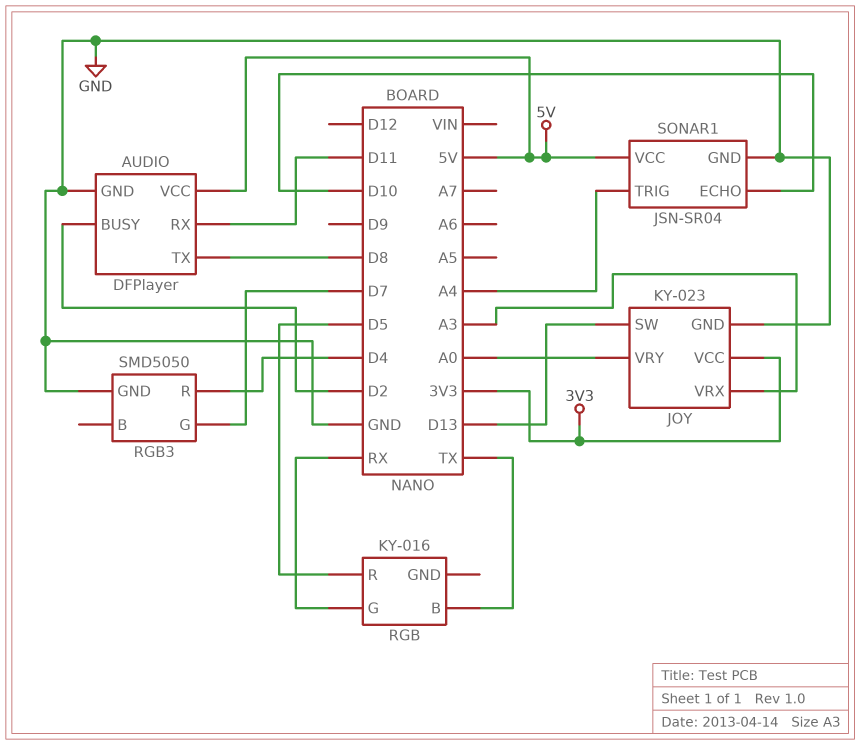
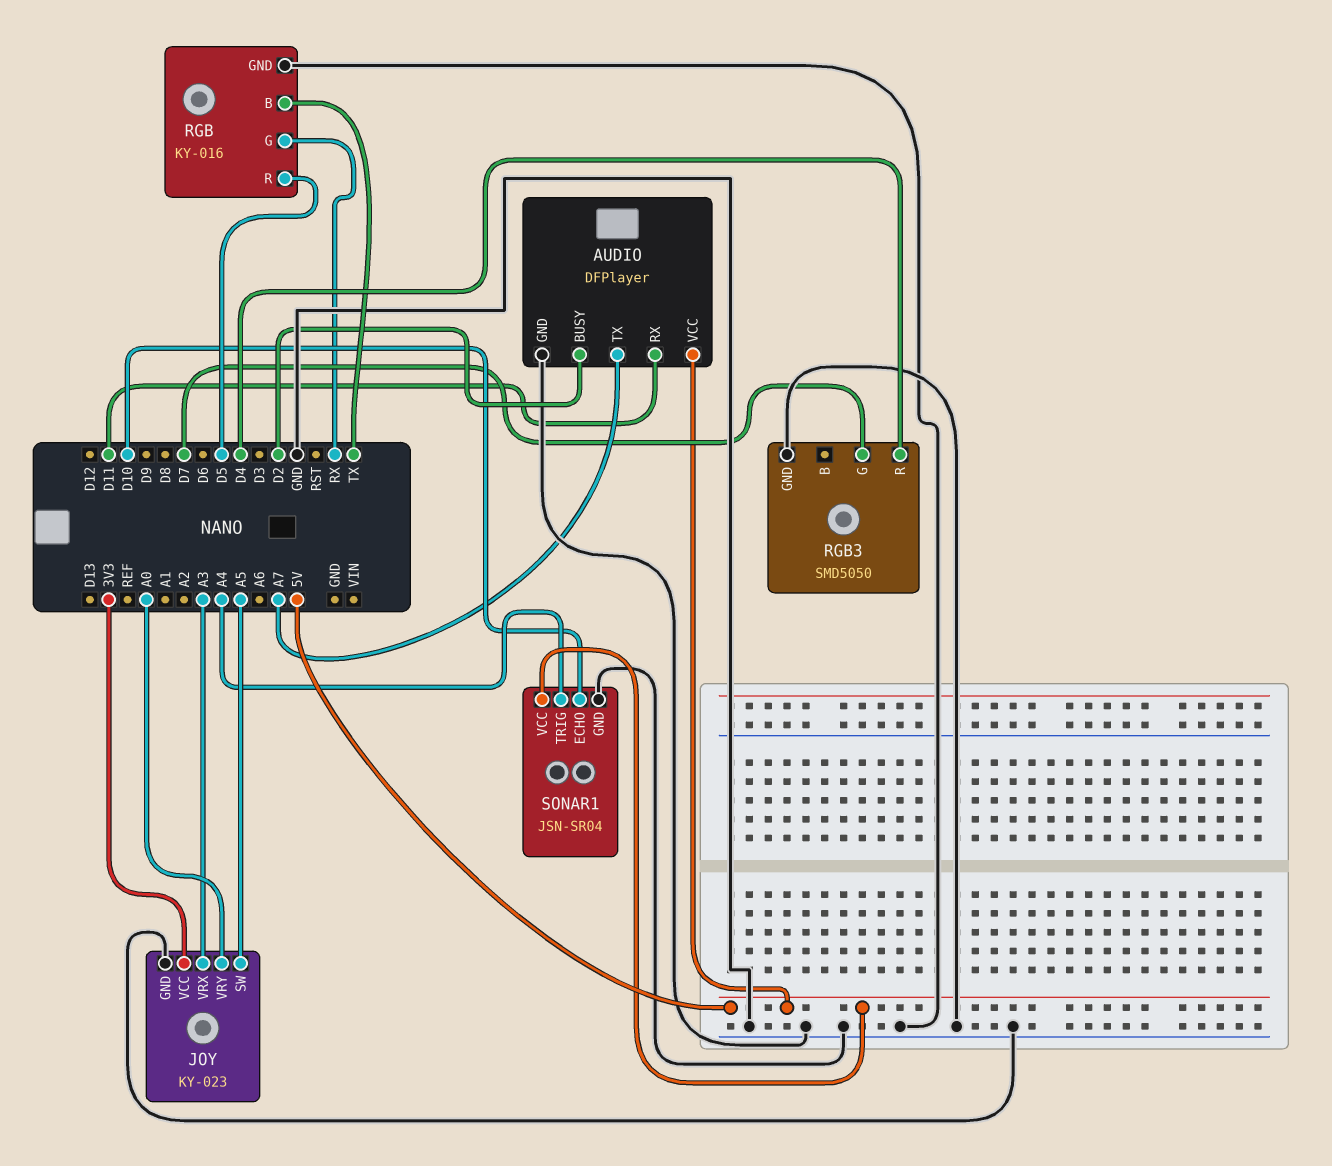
AUDIO pin TX: D8 -> A7
JOY pin SW: D13 -> A5
RGB pin GND: none -> GND

